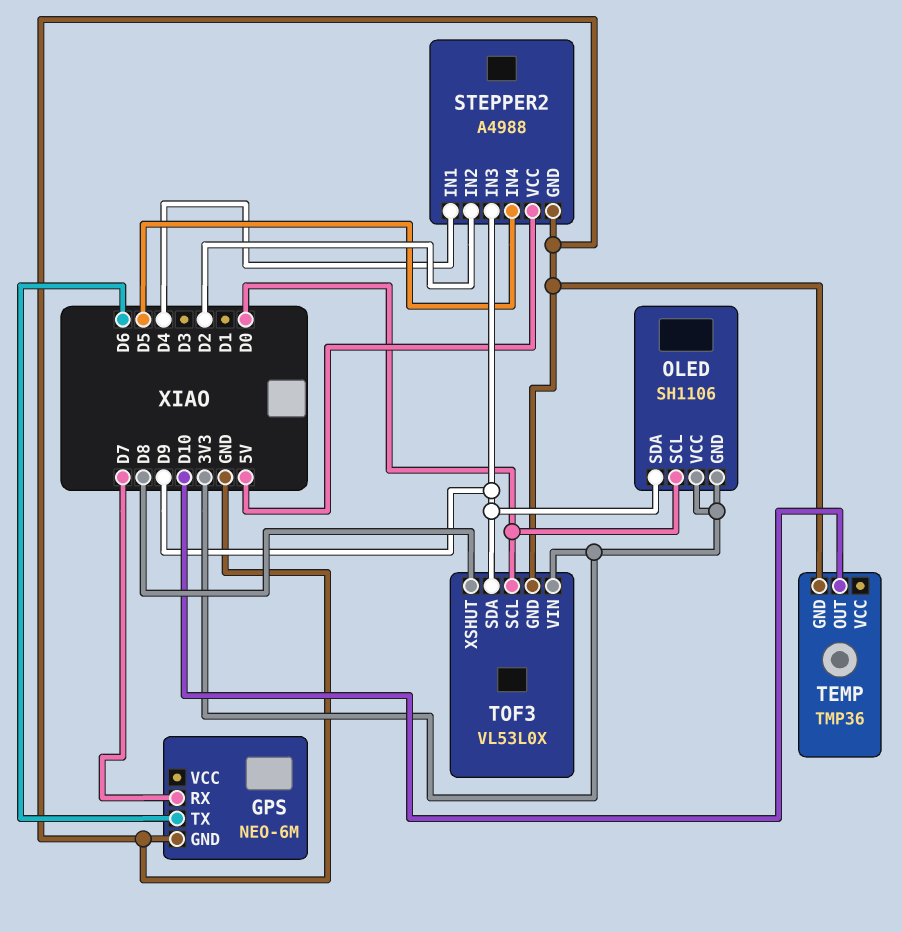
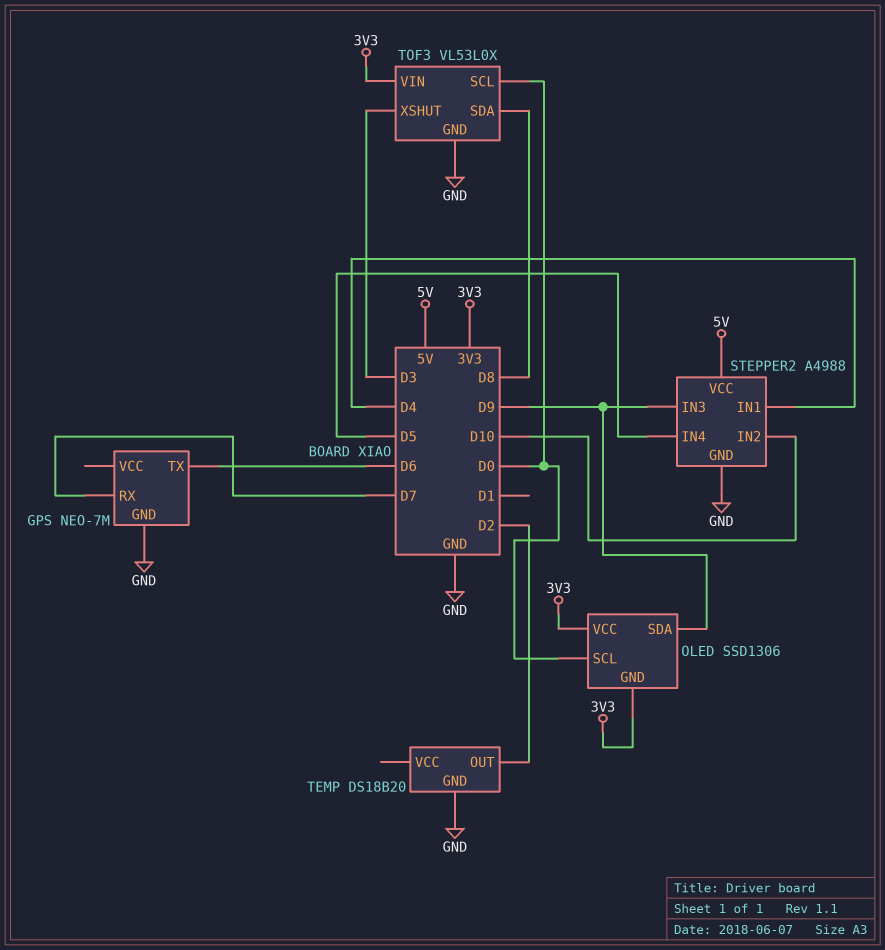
GPS: NEO-6M -> NEO-7M
OLED: SH1106 -> SSD1306
STEPPER2 pin IN2: D2 -> D10
TEMP: TMP36 -> DS18B20
TEMP pin OUT: D10 -> D2
TOF3 pin SDA: D9 -> D8
TOF3 pin XSHUT: D8 -> D3

